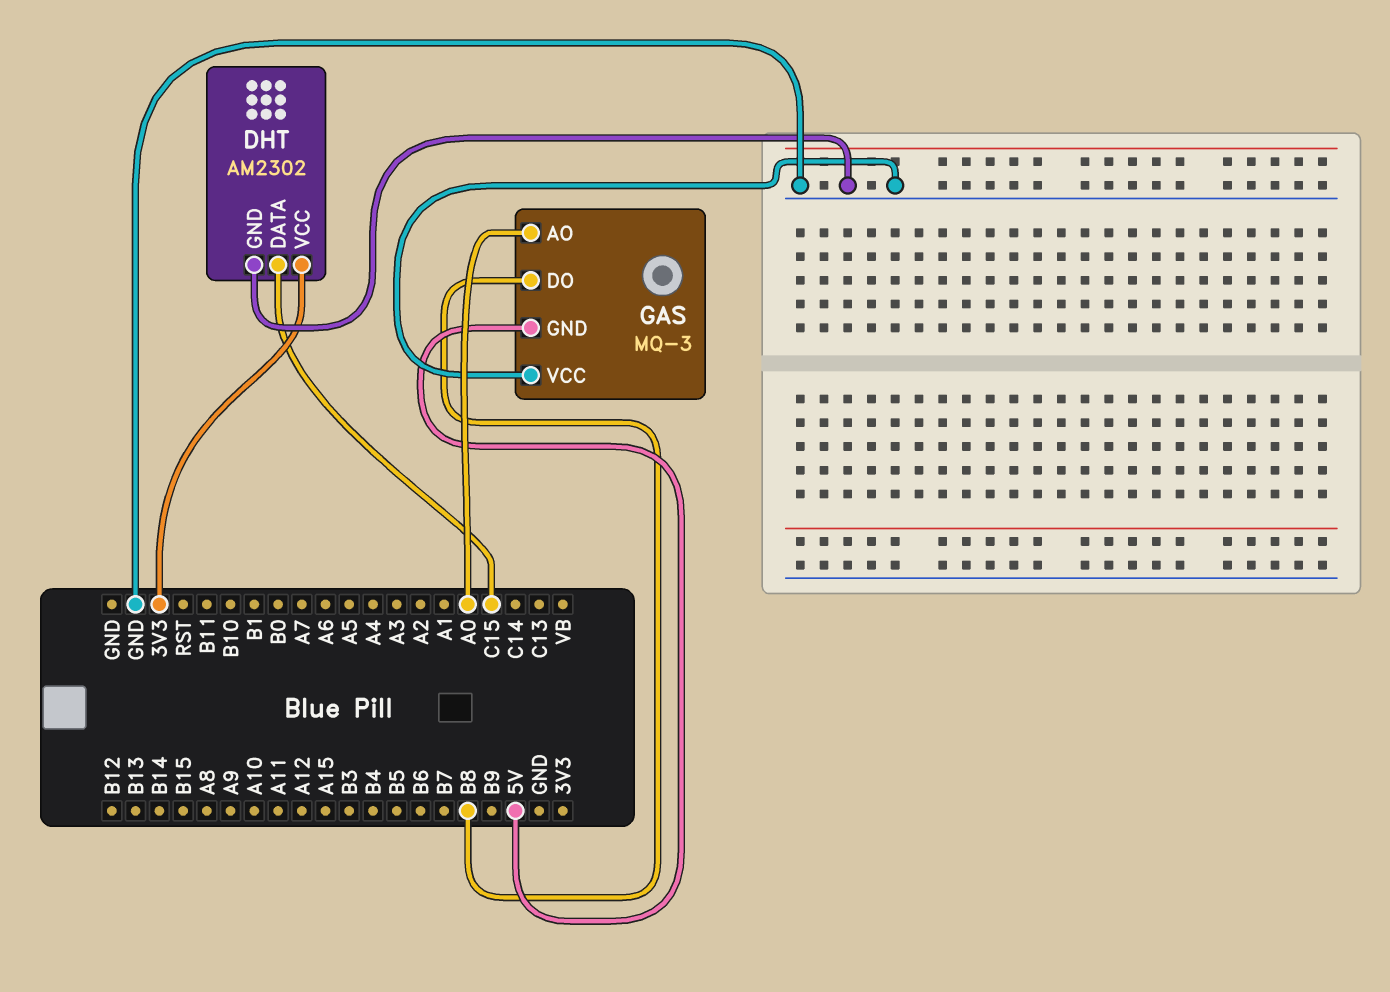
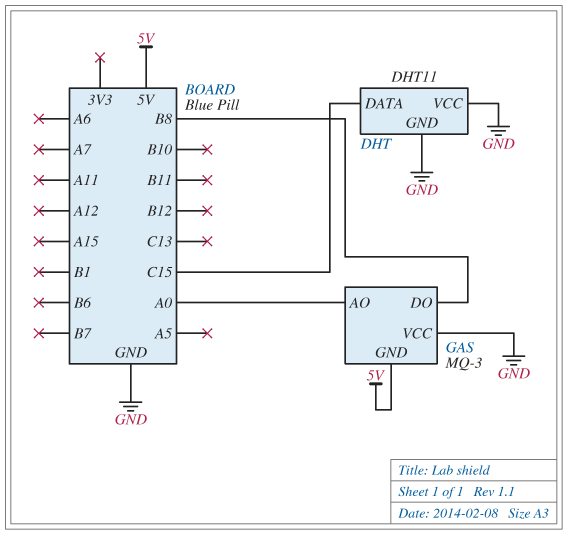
DHT: AM2302 -> DHT11
DHT pin VCC: 3V3 -> GND

